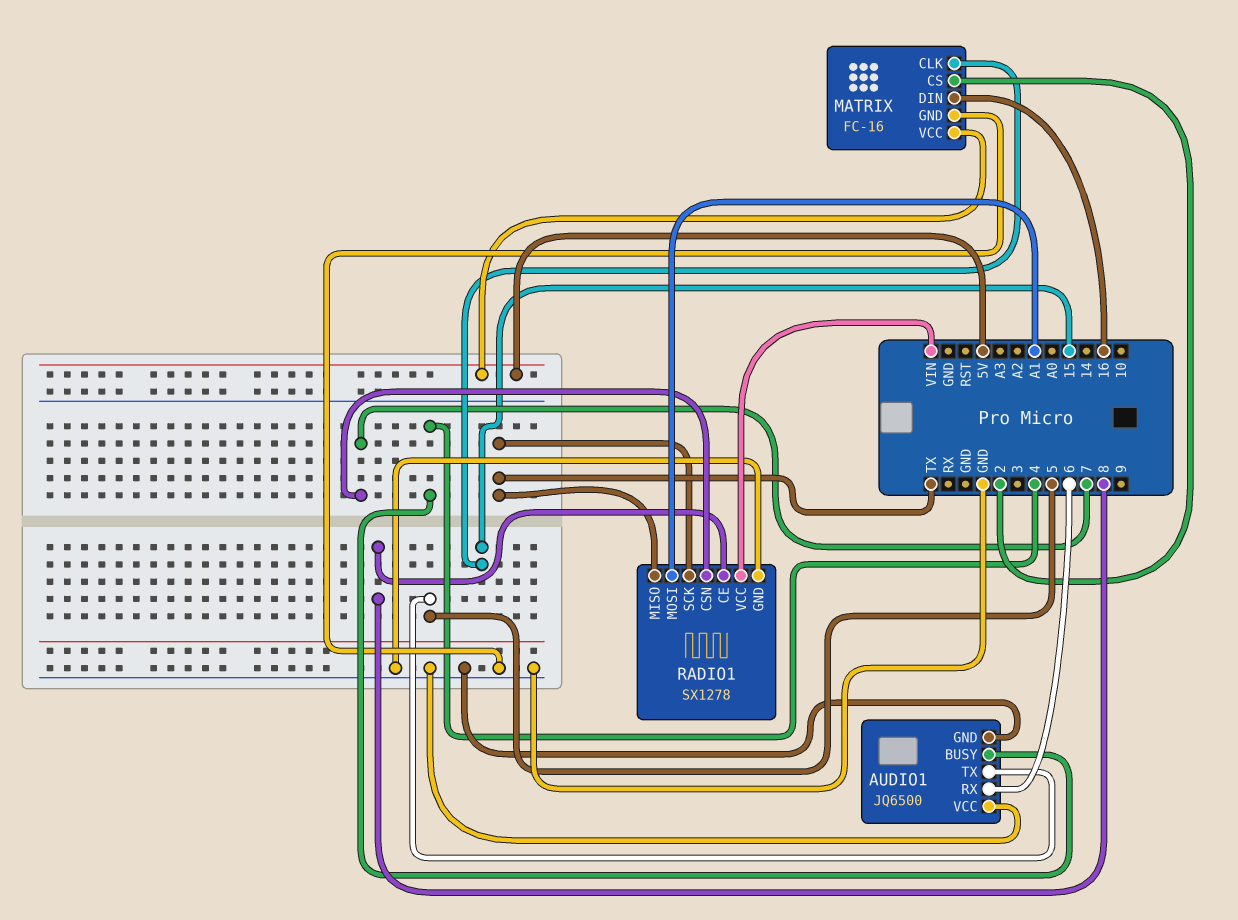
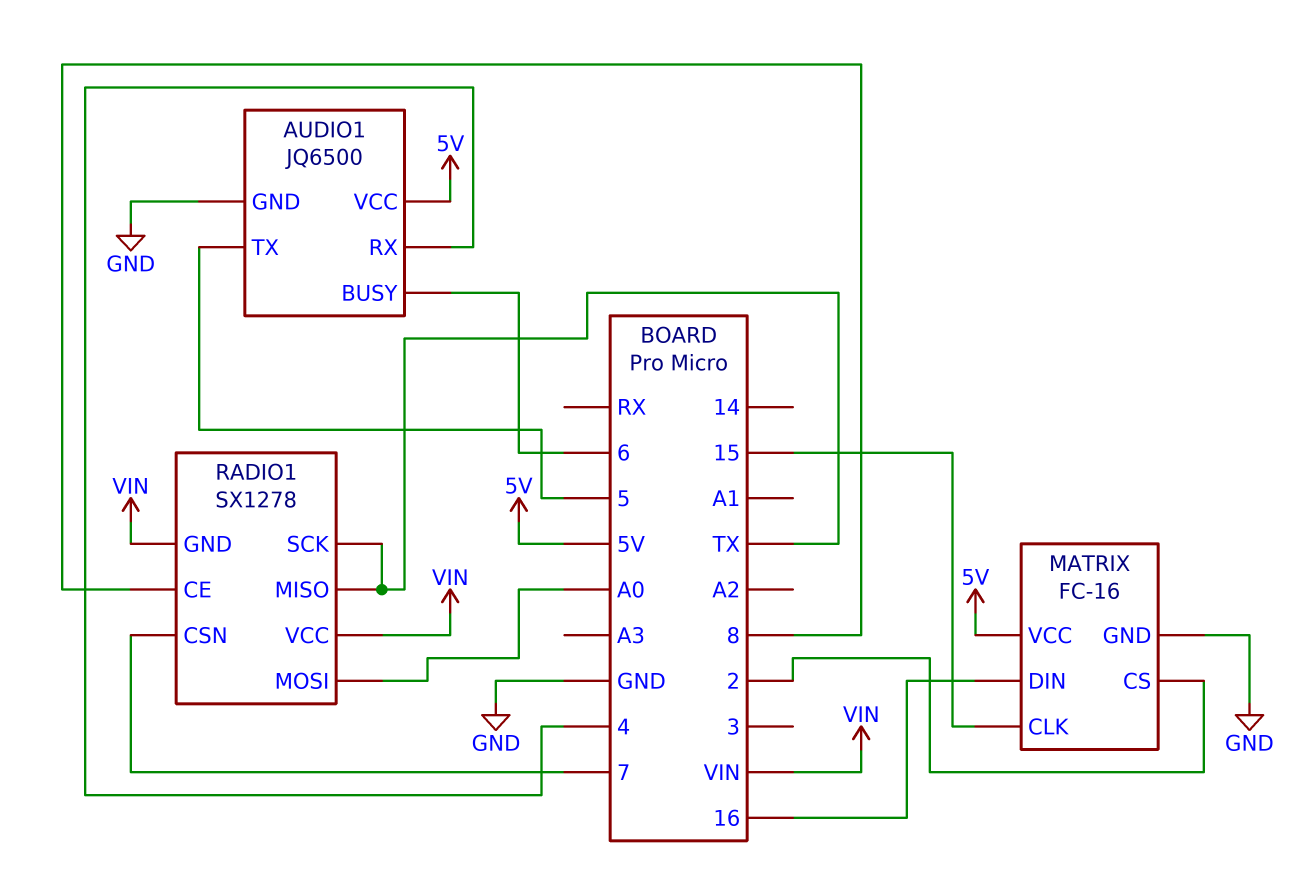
AUDIO1 pin BUSY: 4 -> 6
AUDIO1 pin RX: 6 -> 4
AUDIO1 pin VCC: GND -> 5V
RADIO1 pin GND: GND -> VIN
RADIO1 pin MOSI: A1 -> A0

